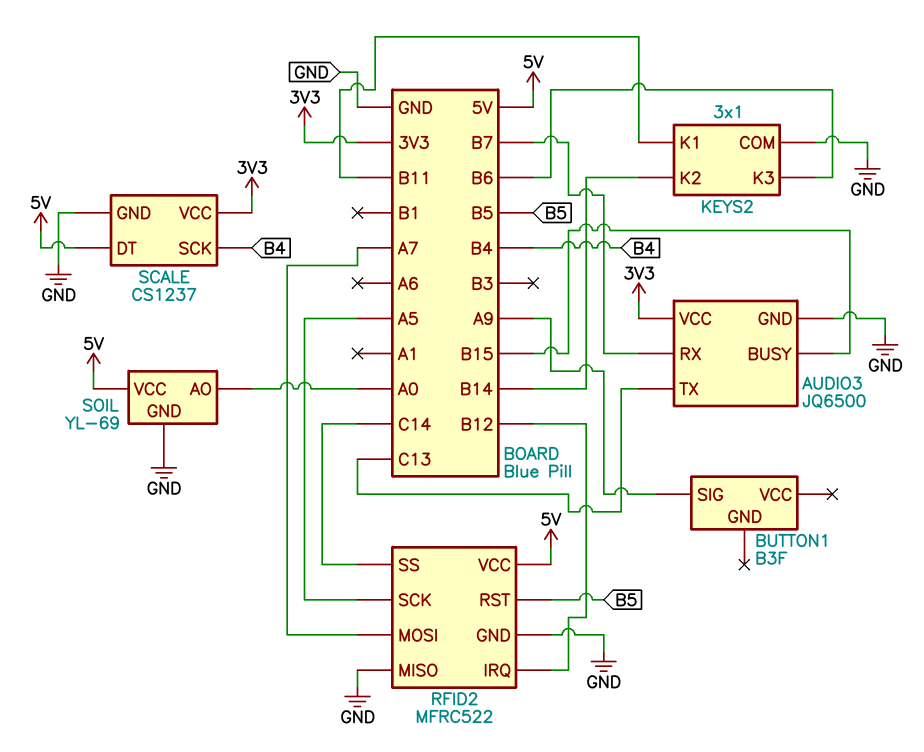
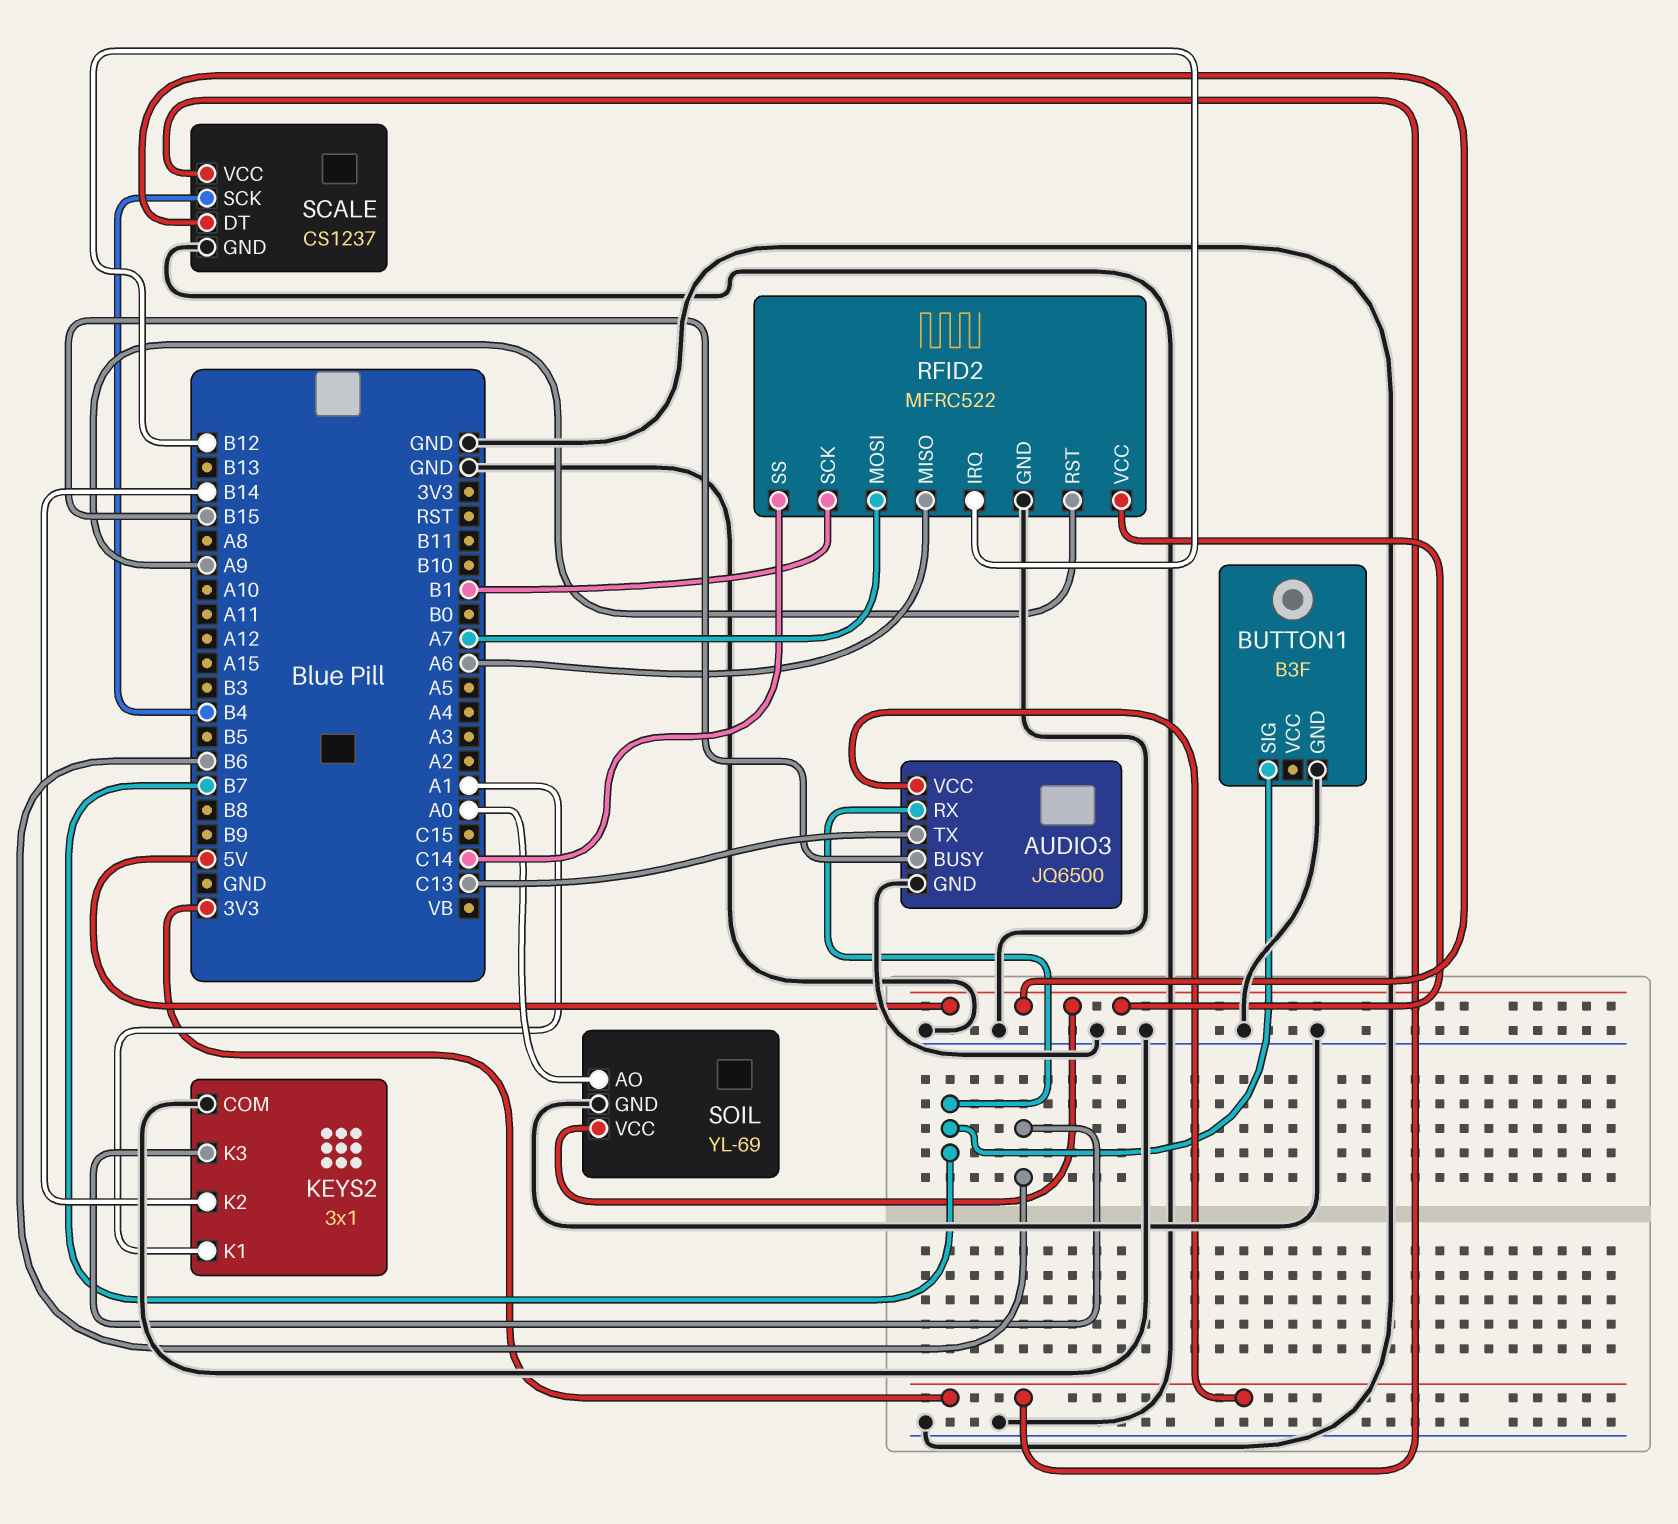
BUTTON1 pin GND: none -> GND
BUTTON1 pin SIG: A9 -> B7
KEYS2 pin K1: B11 -> A1
RFID2 pin MISO: GND -> A6
RFID2 pin RST: B5 -> A9
RFID2 pin SCK: A5 -> B1

